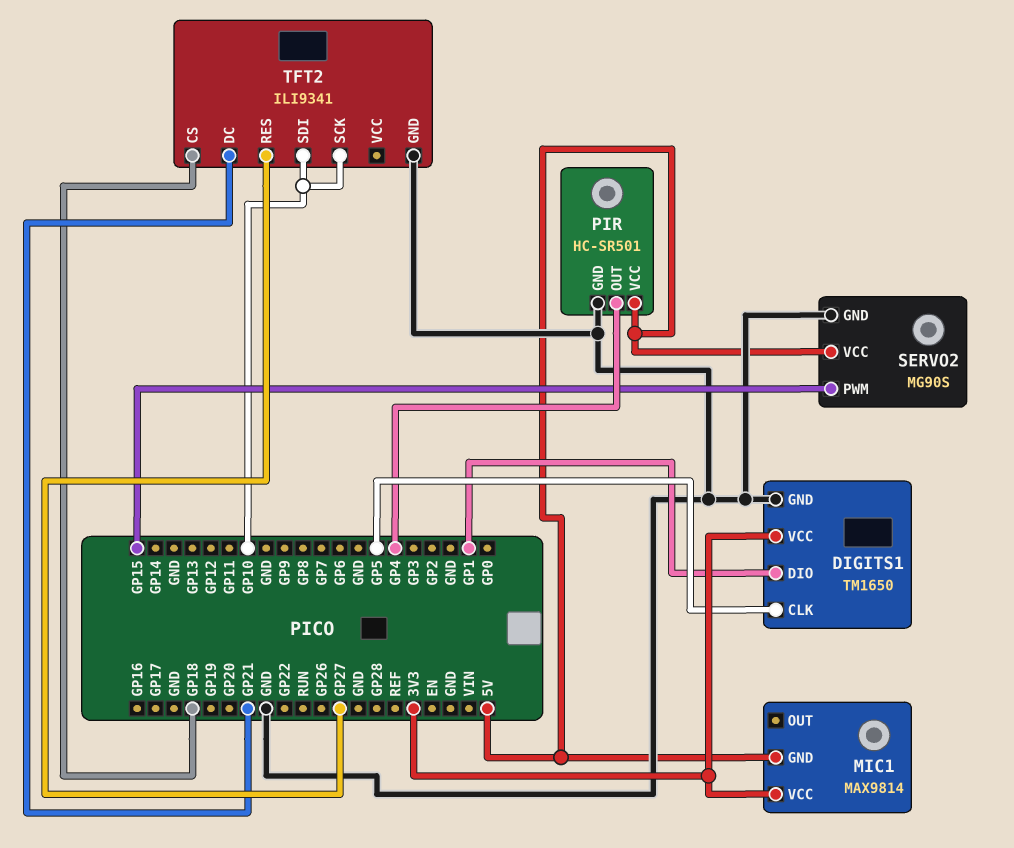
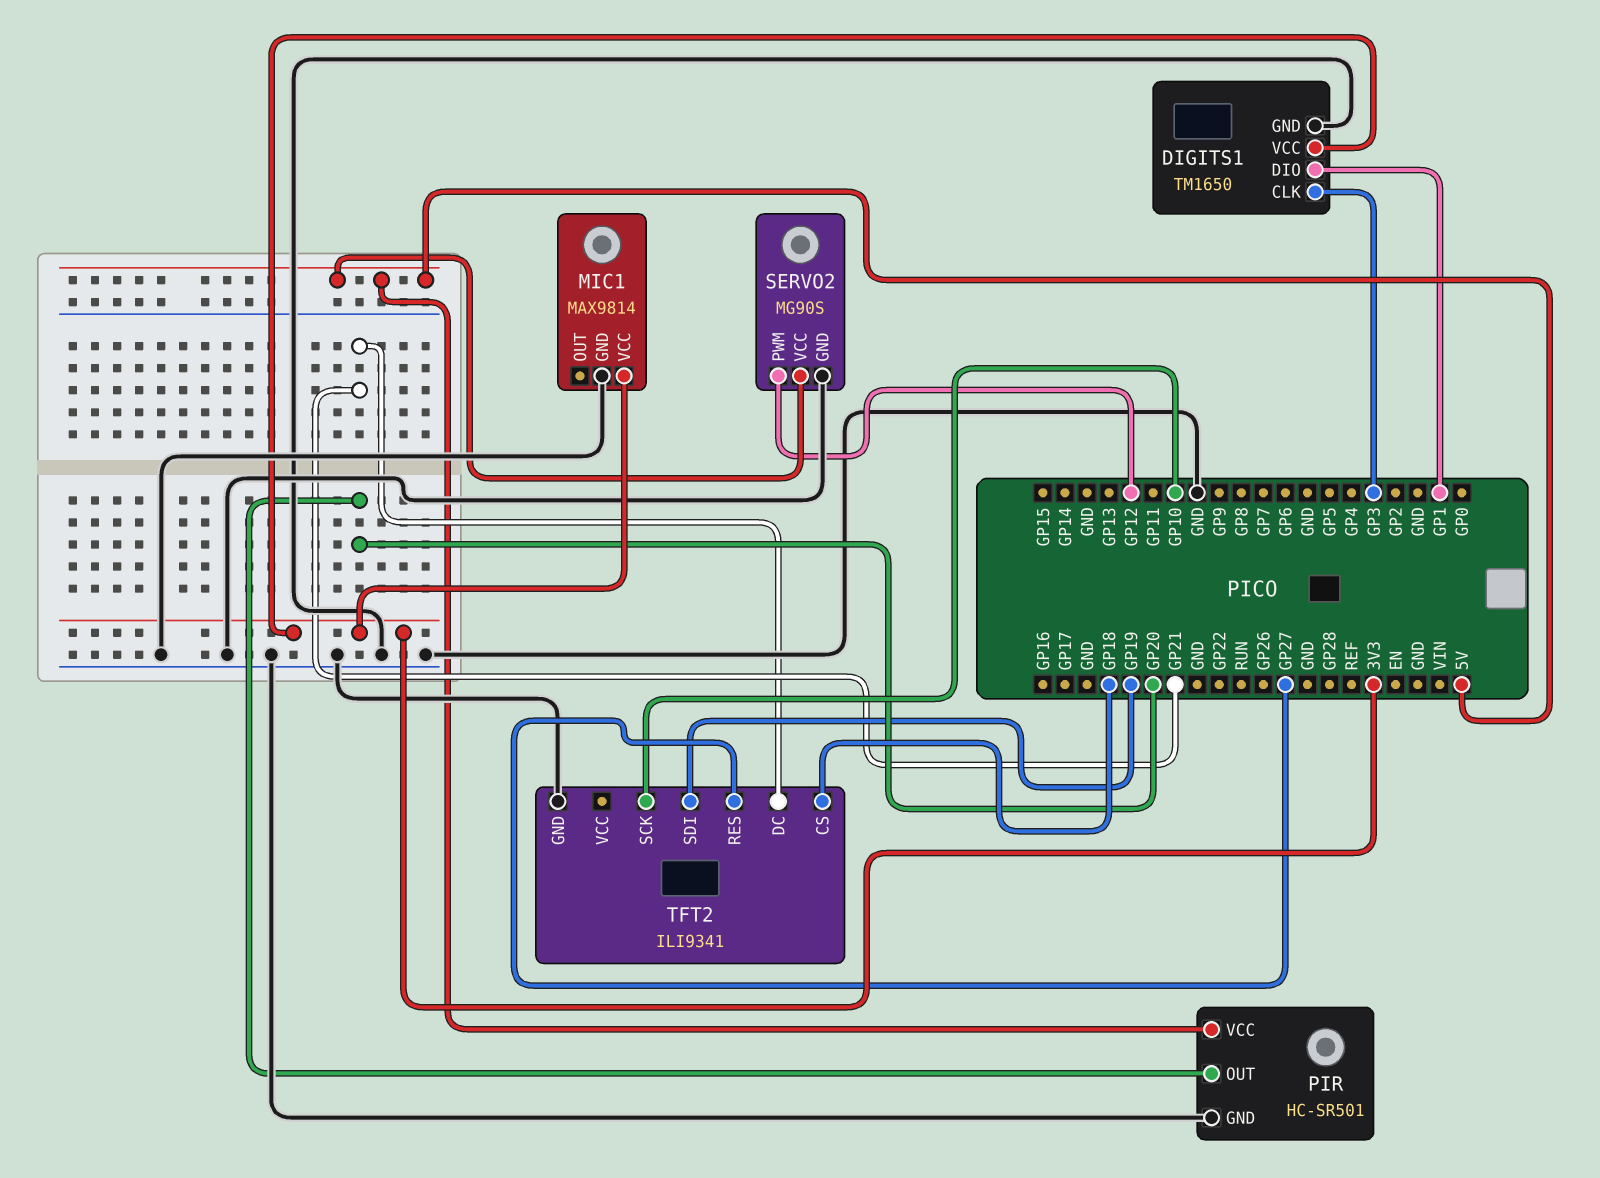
DIGITS1 pin CLK: GP5 -> GP3
MIC1 pin GND: 5V -> GND
PIR pin OUT: GP4 -> GP20
SERVO2 pin PWM: GP15 -> GP12
TFT2 pin SDI: GP10 -> GP19

